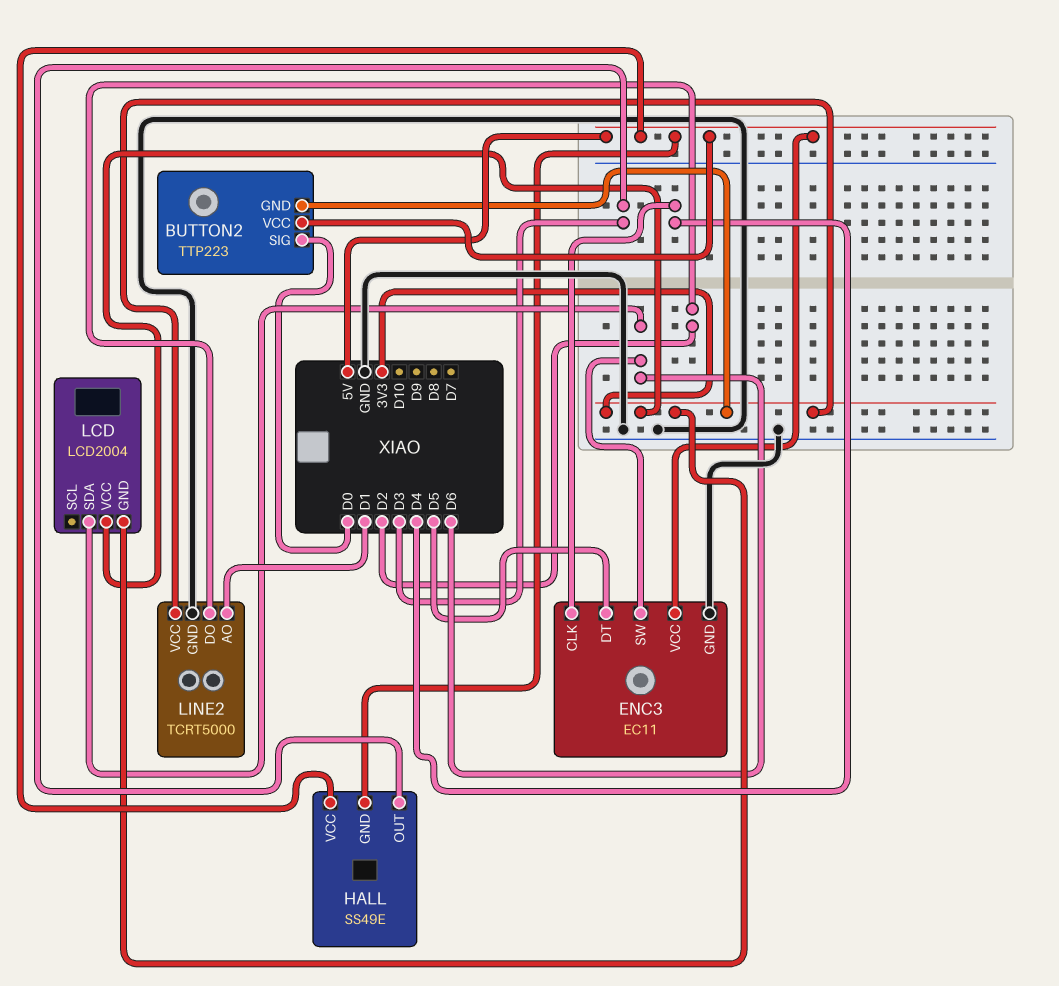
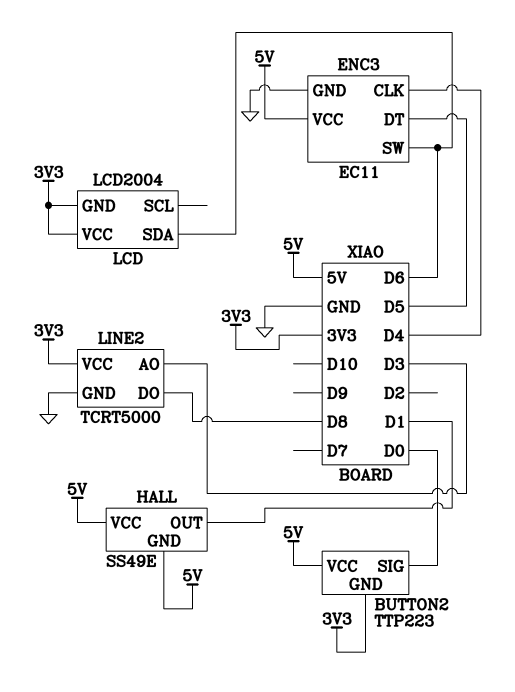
HALL pin OUT: D3 -> D1
LINE2 pin AO: D1 -> D3
LINE2 pin DO: D2 -> D8

